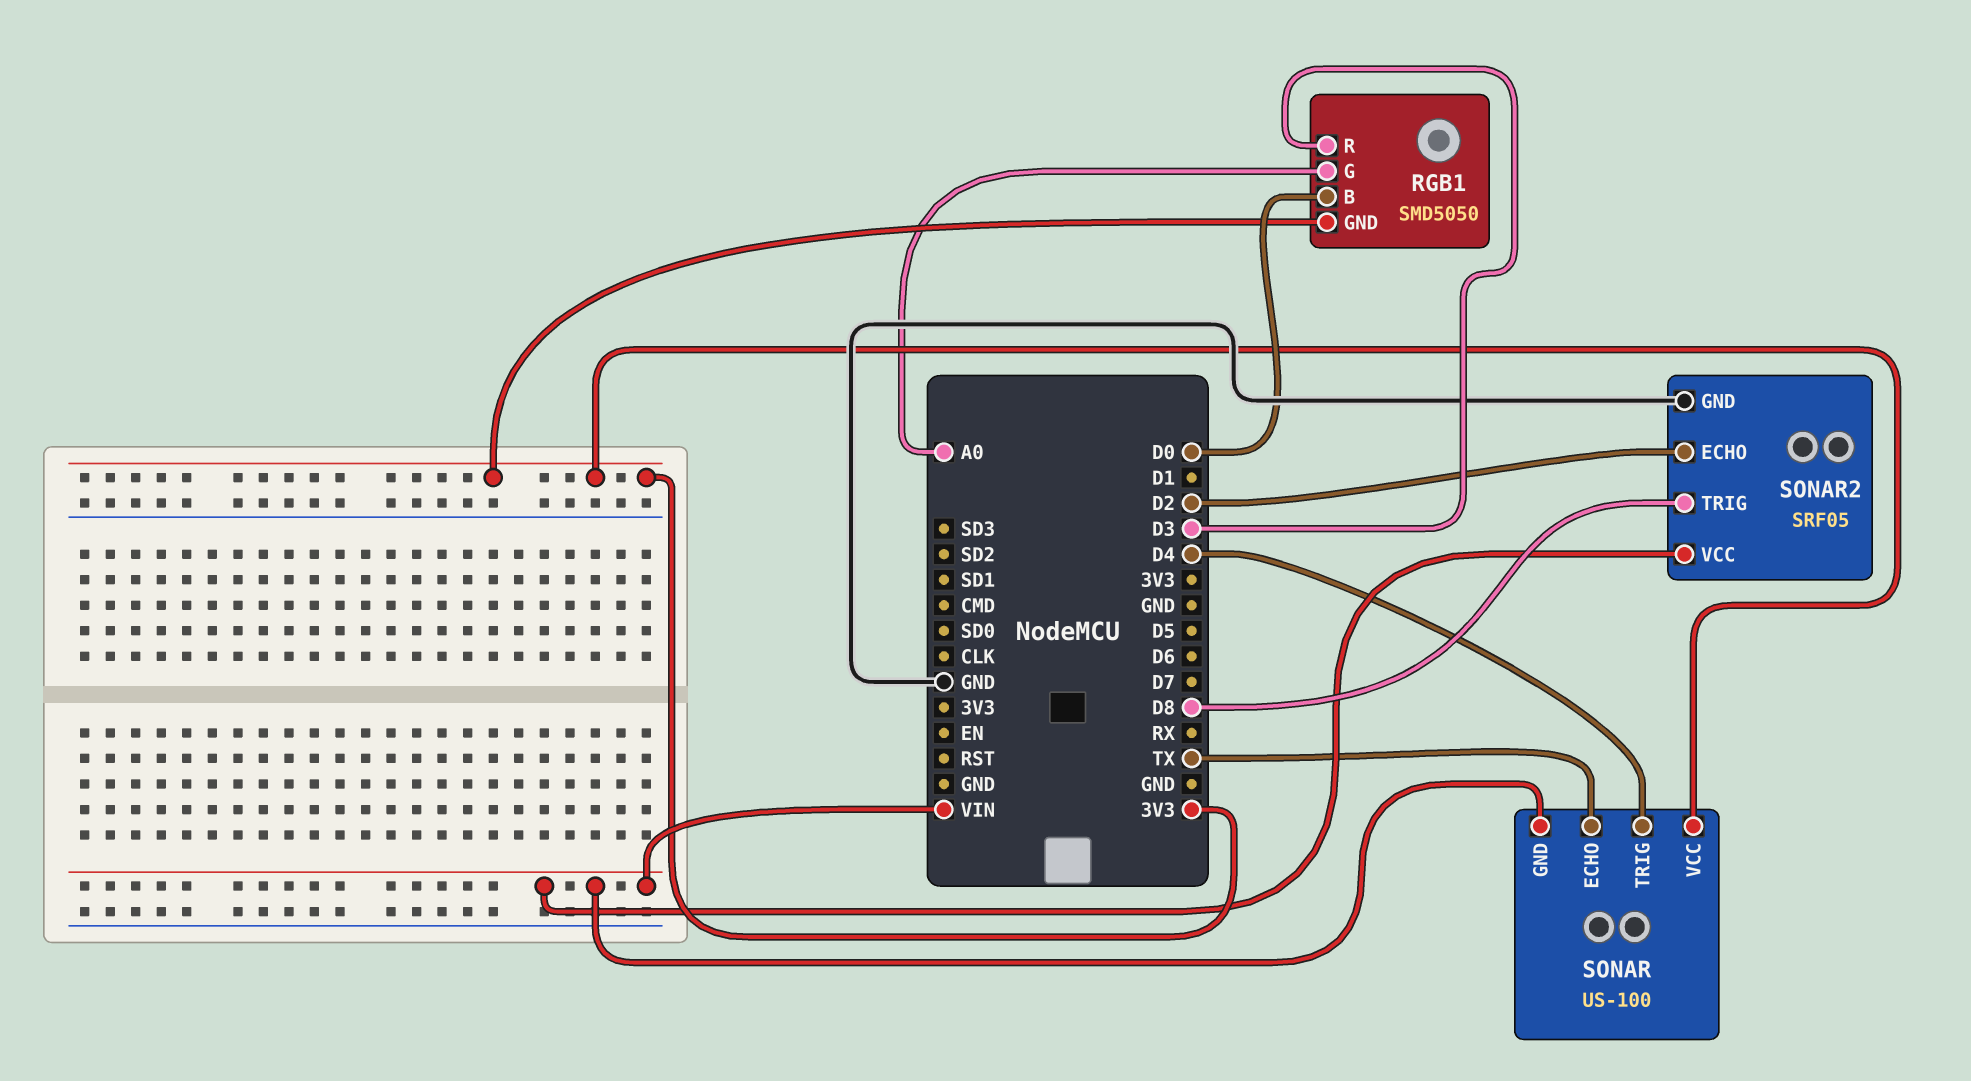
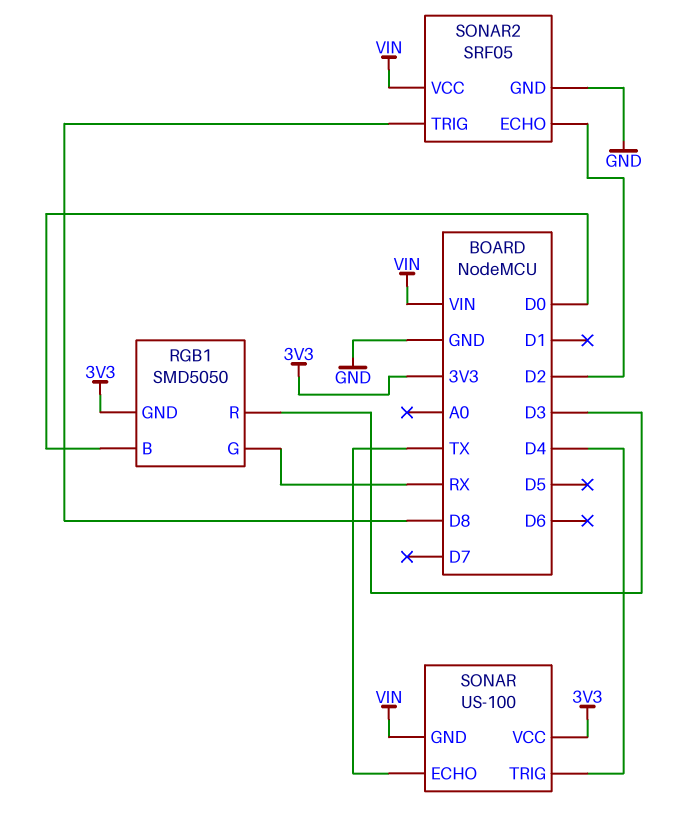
RGB1 pin G: A0 -> RX

